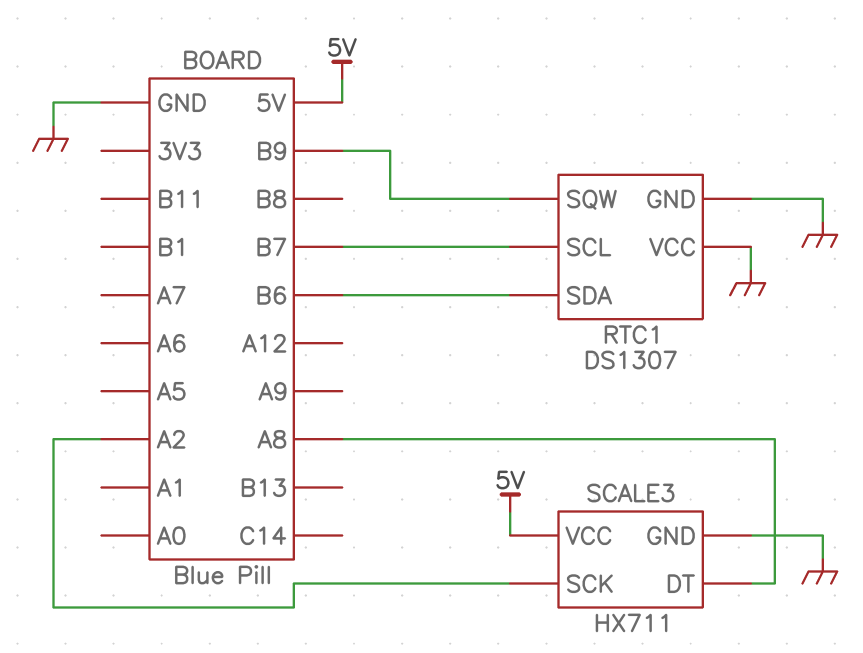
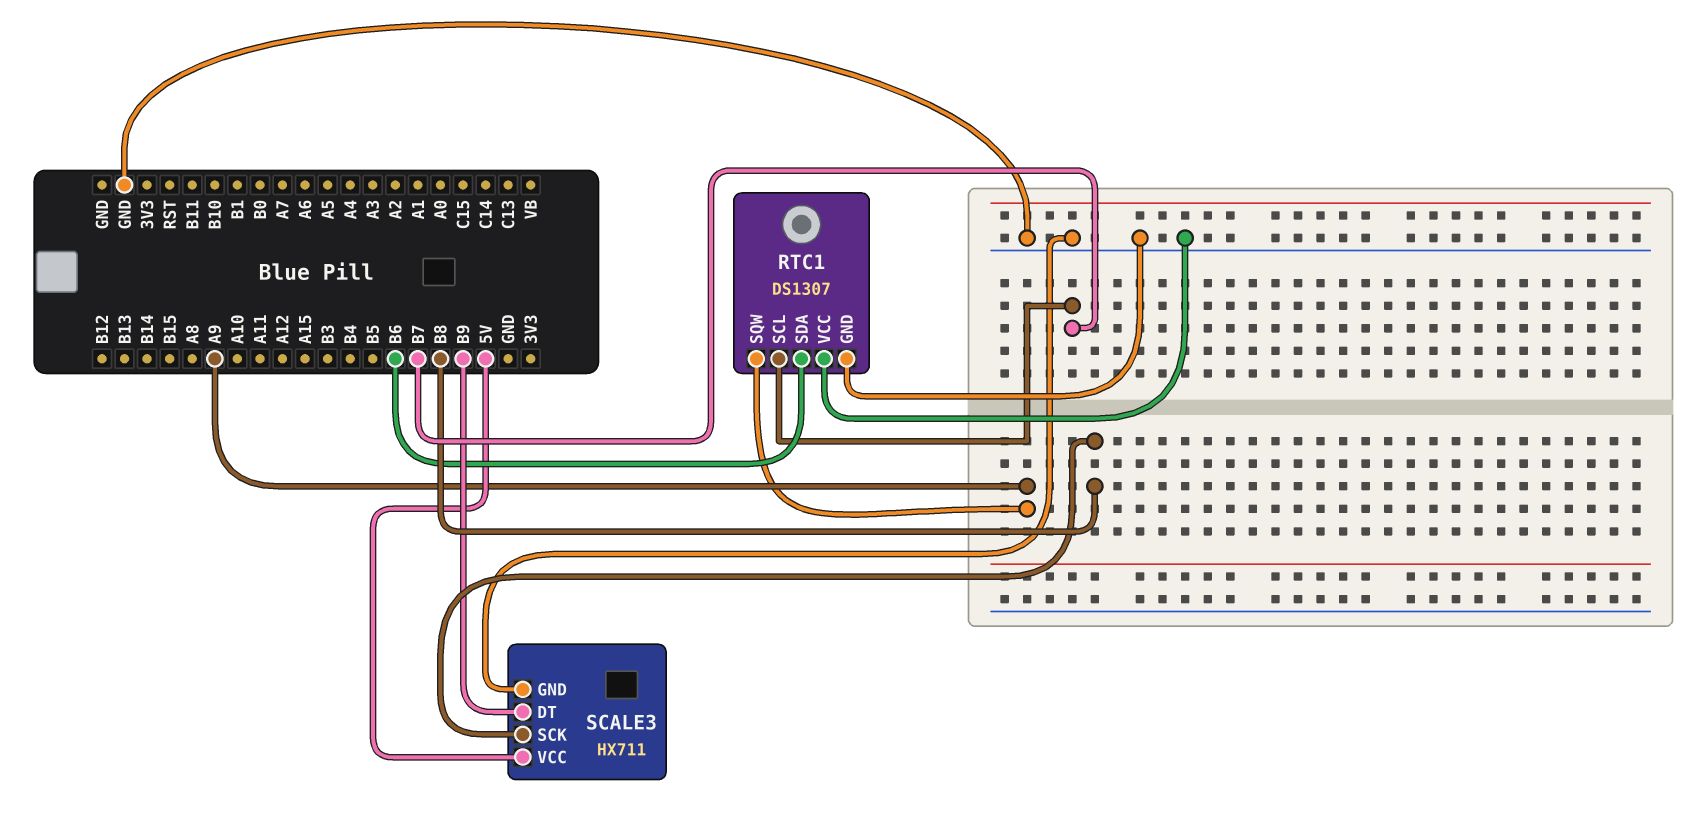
RTC1 pin SQW: B9 -> A9
SCALE3 pin DT: A8 -> B9
SCALE3 pin SCK: A2 -> B8

